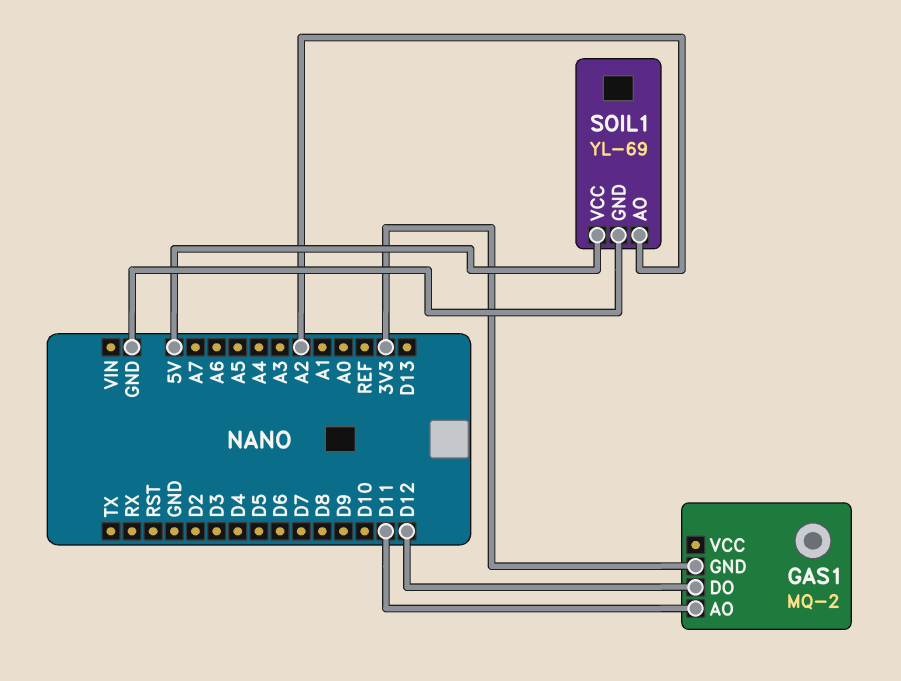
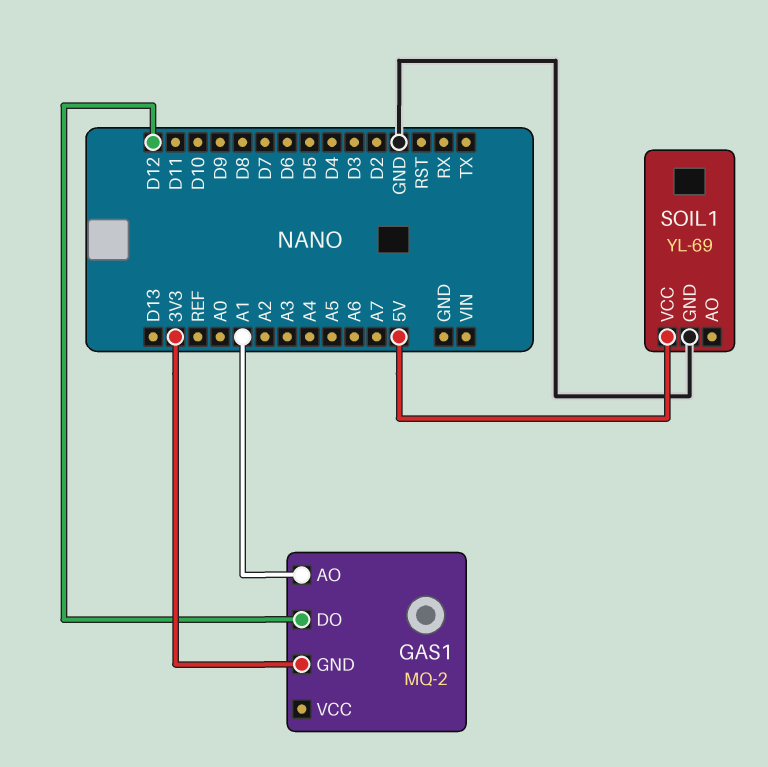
GAS1 pin AO: D11 -> A1
SOIL1 pin AO: A2 -> none

